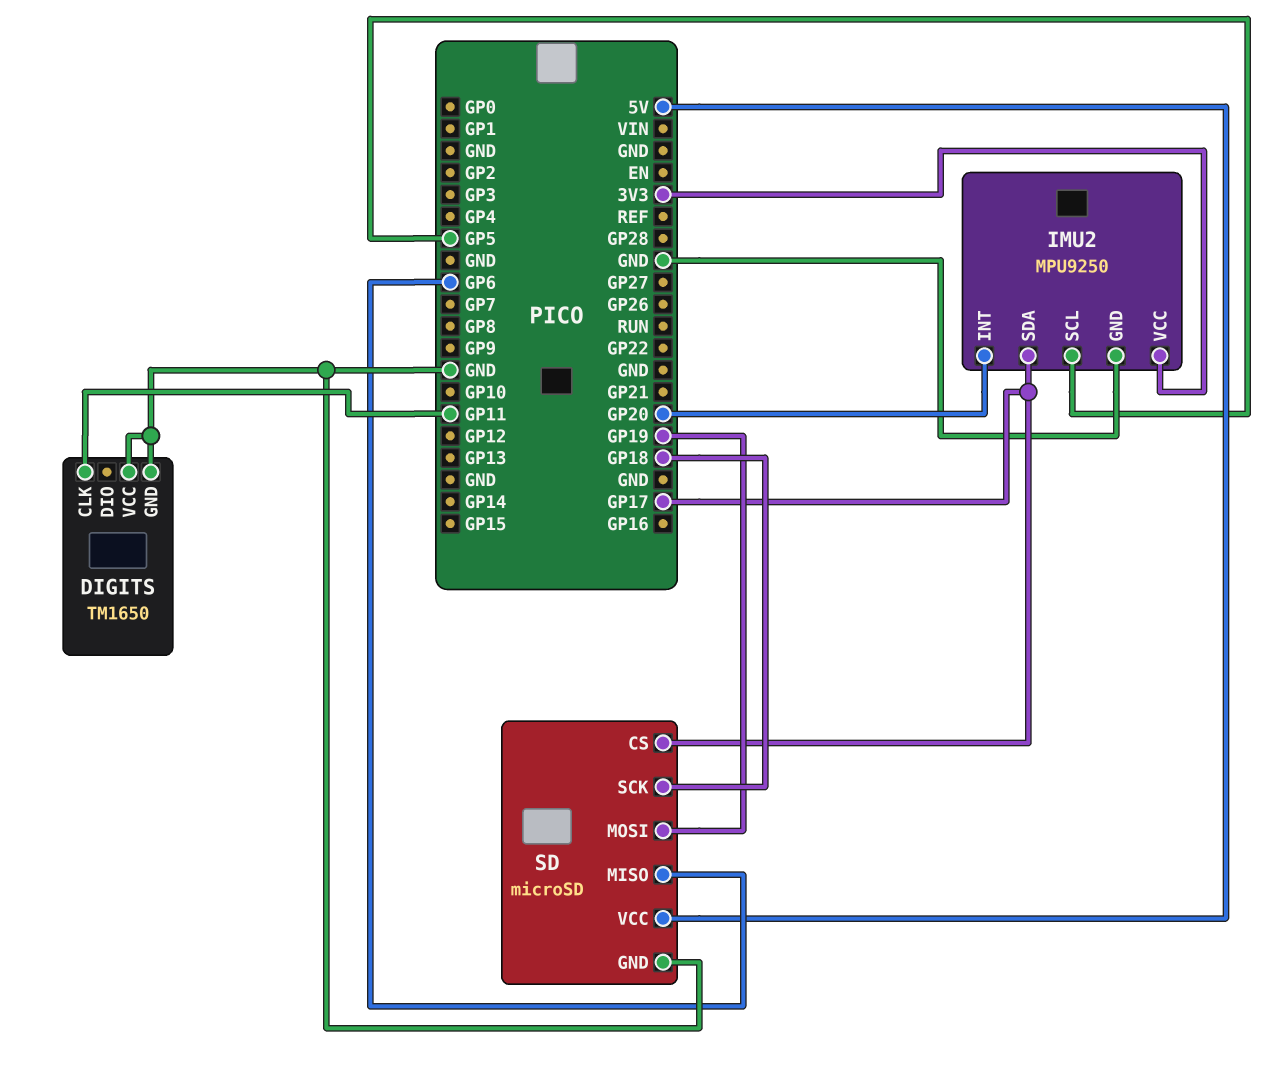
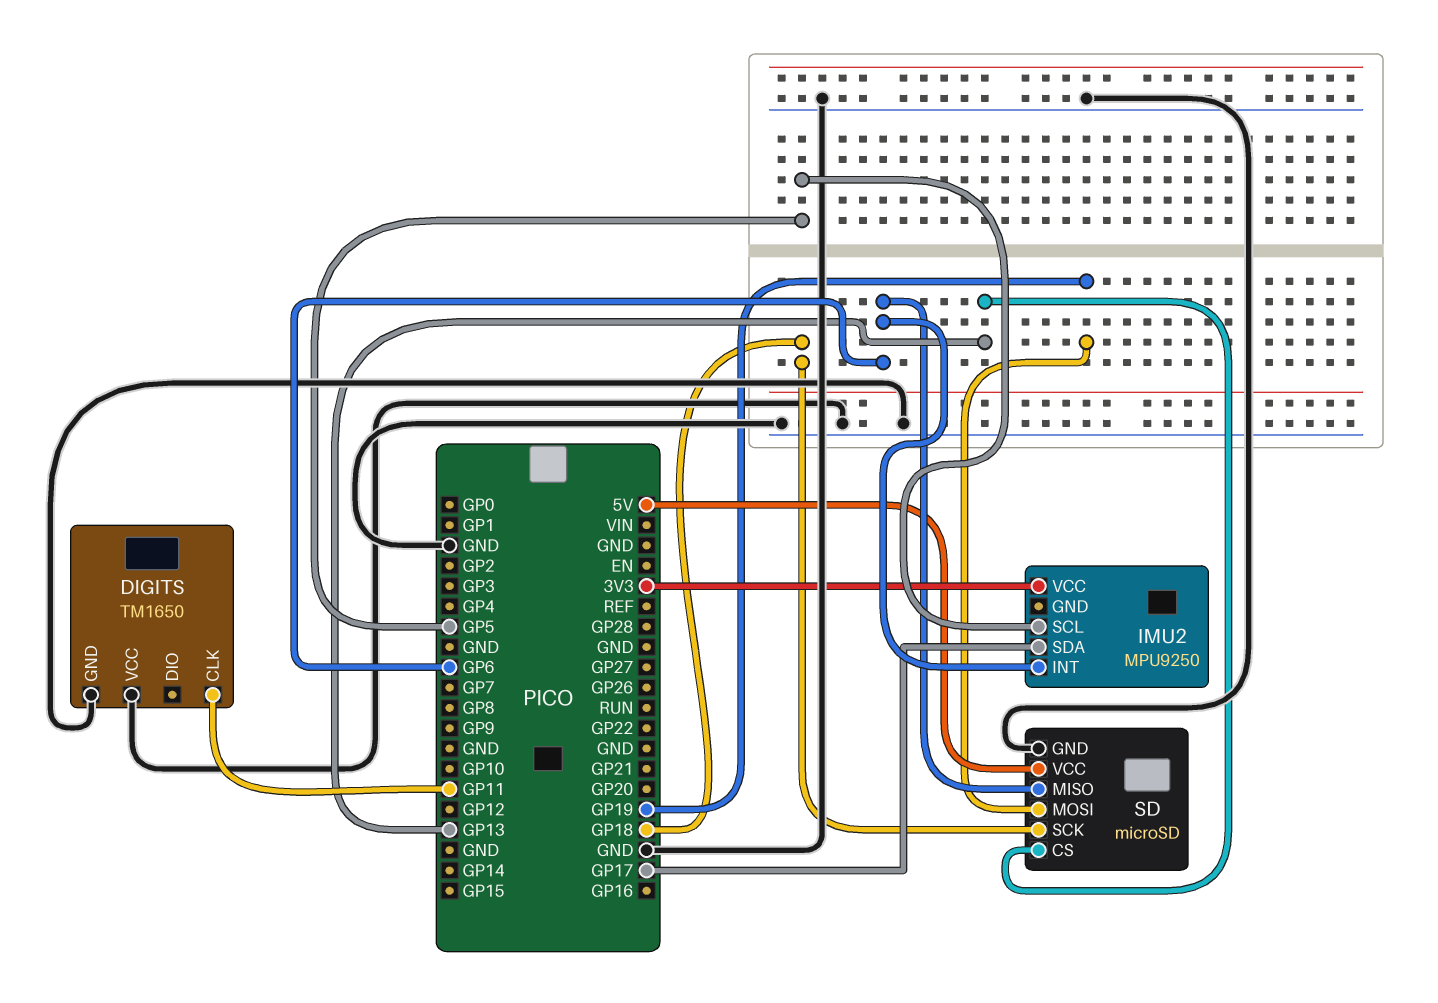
IMU2 pin GND: GND -> none
IMU2 pin INT: GP20 -> GP6
SD pin CS: GP17 -> GP13

